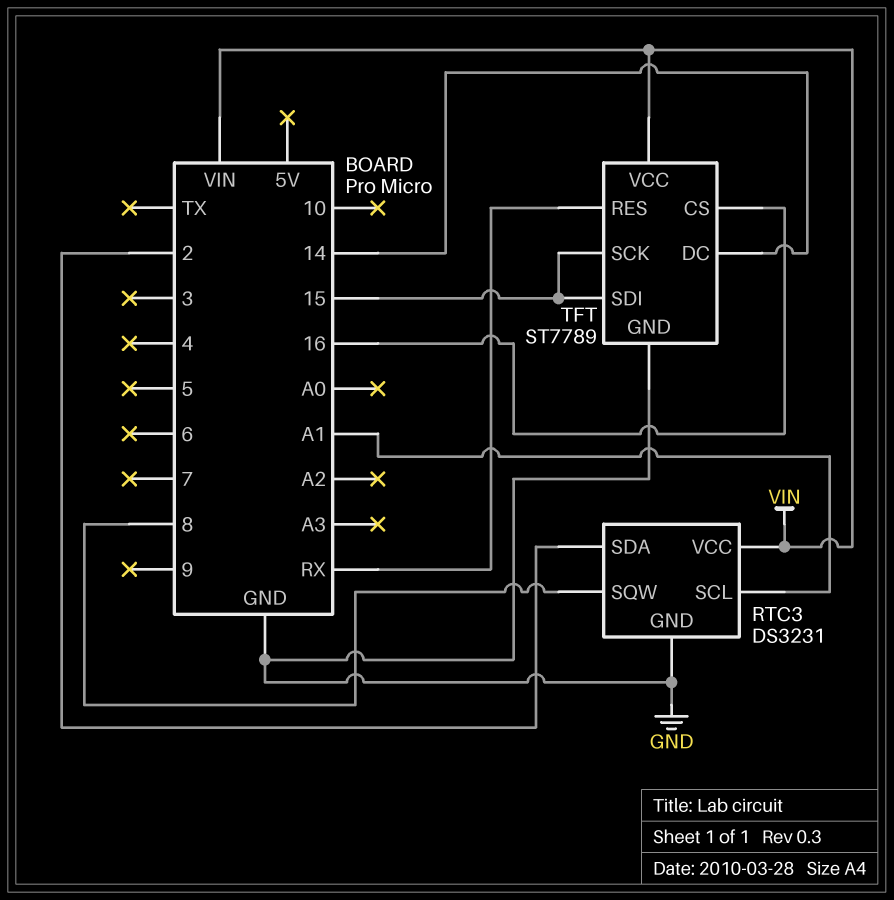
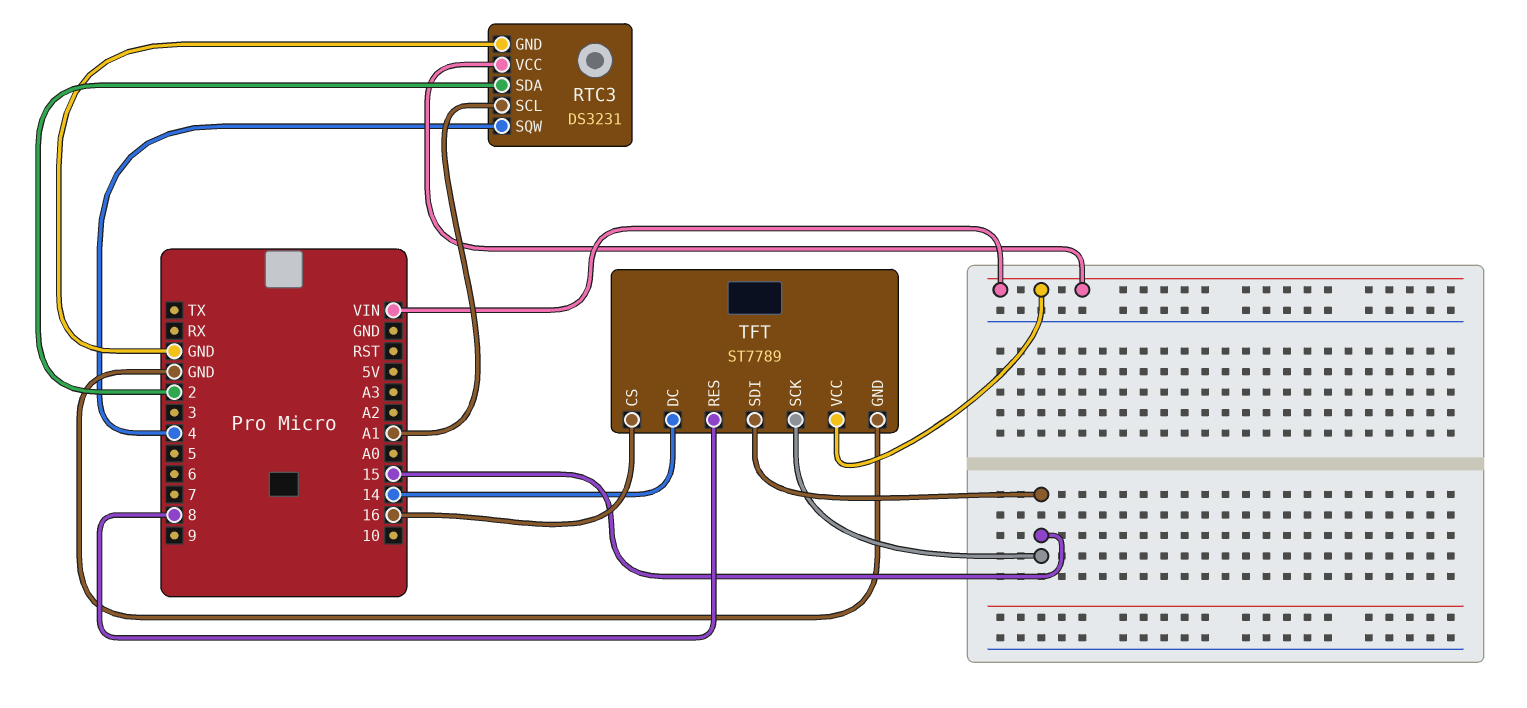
RTC3 pin SQW: 8 -> 4
TFT pin RES: RX -> 8

